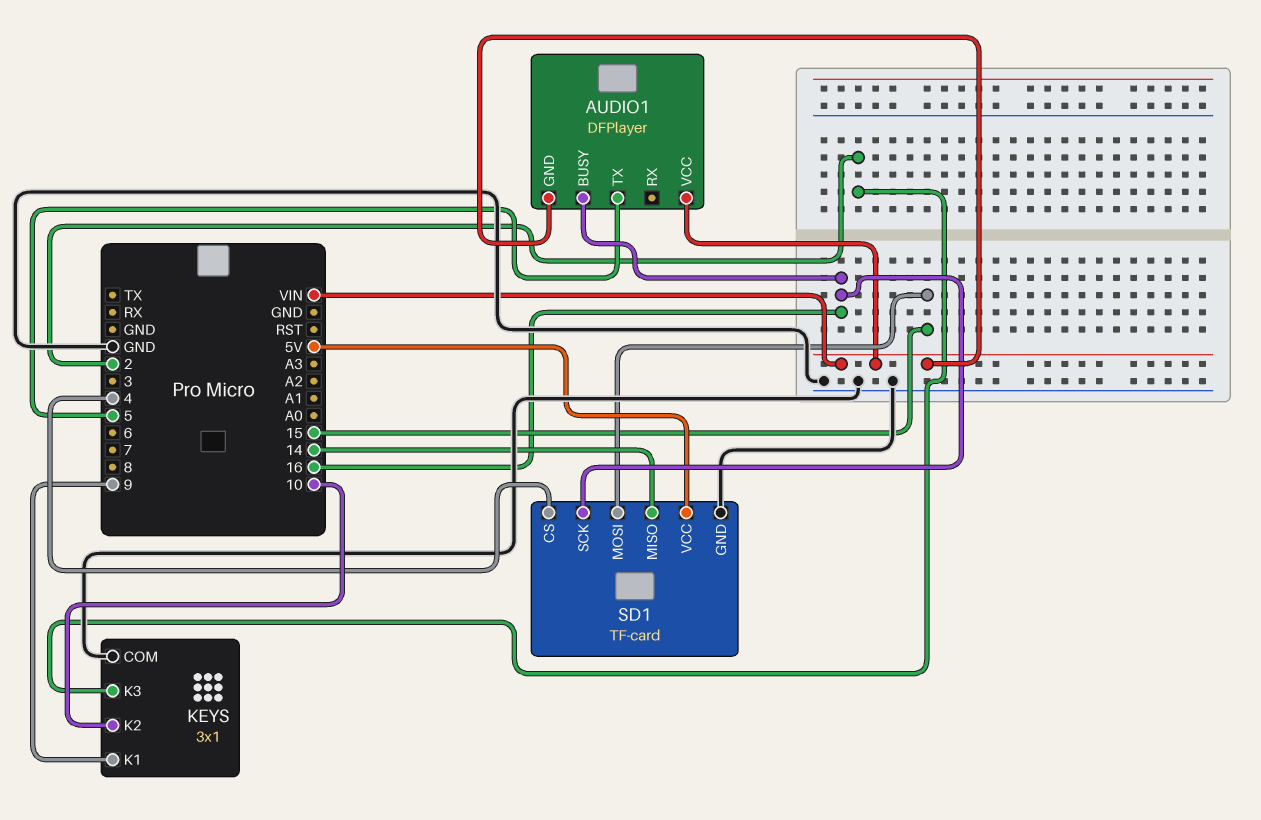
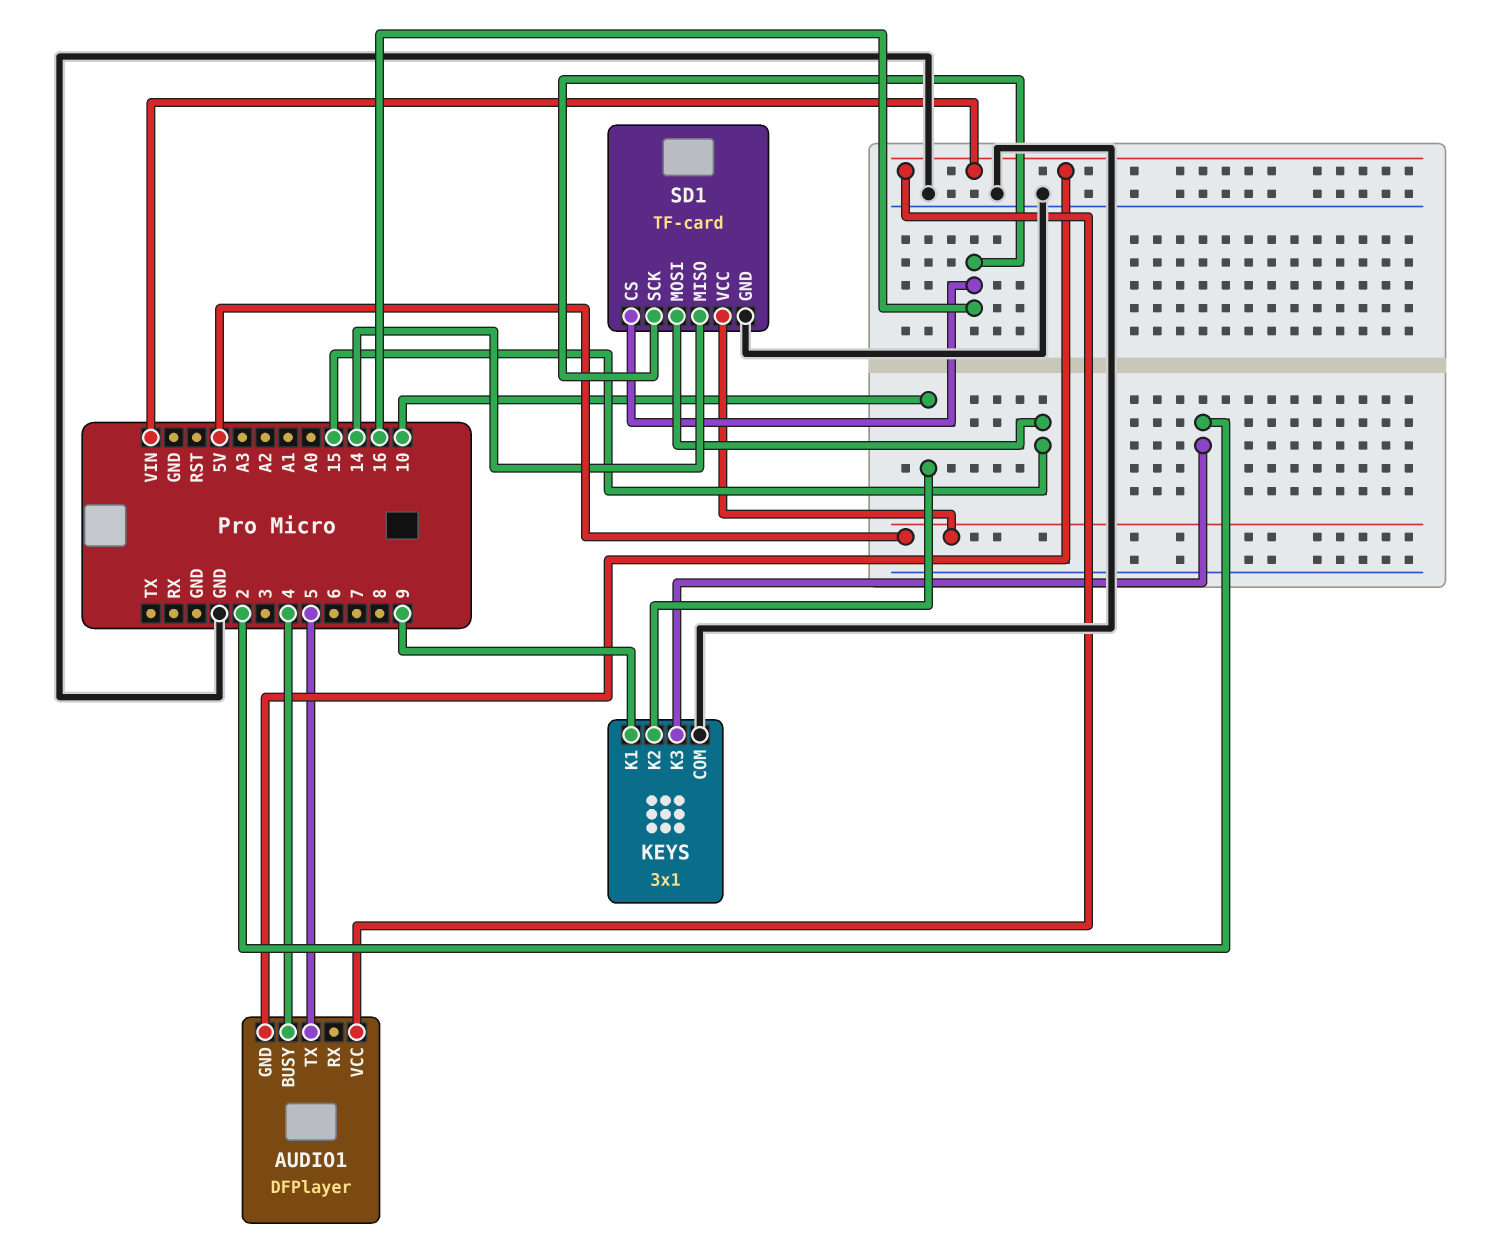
AUDIO1 pin BUSY: 16 -> 4
SD1 pin CS: 4 -> 16

